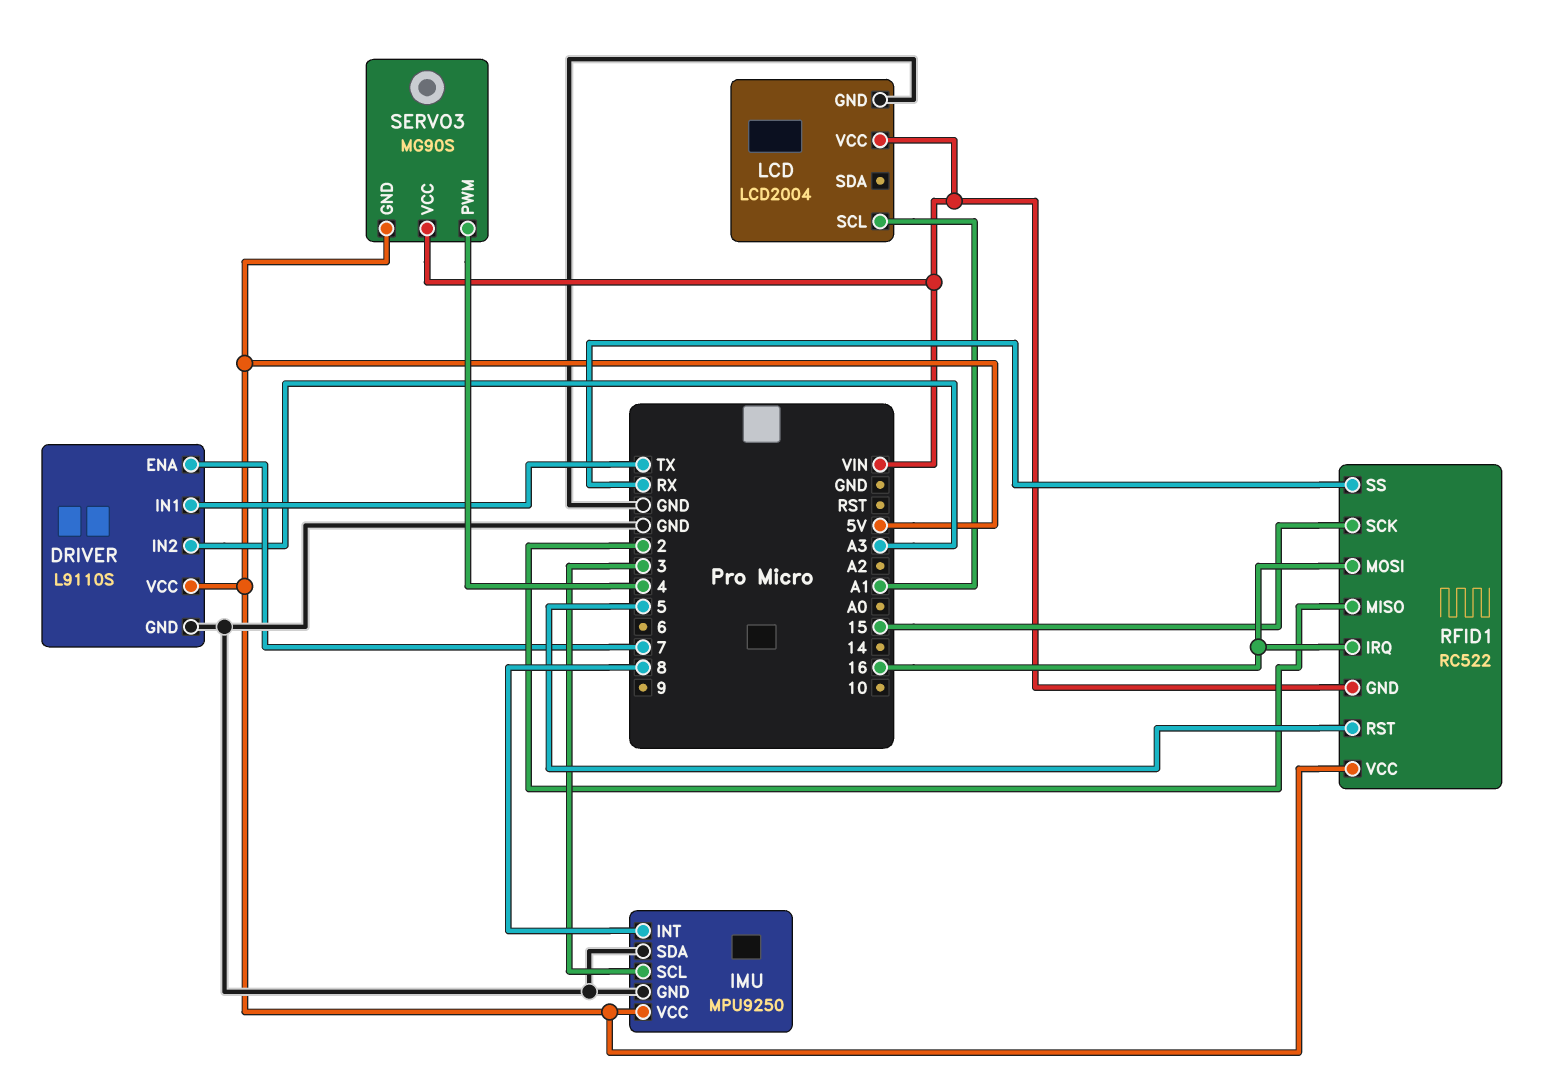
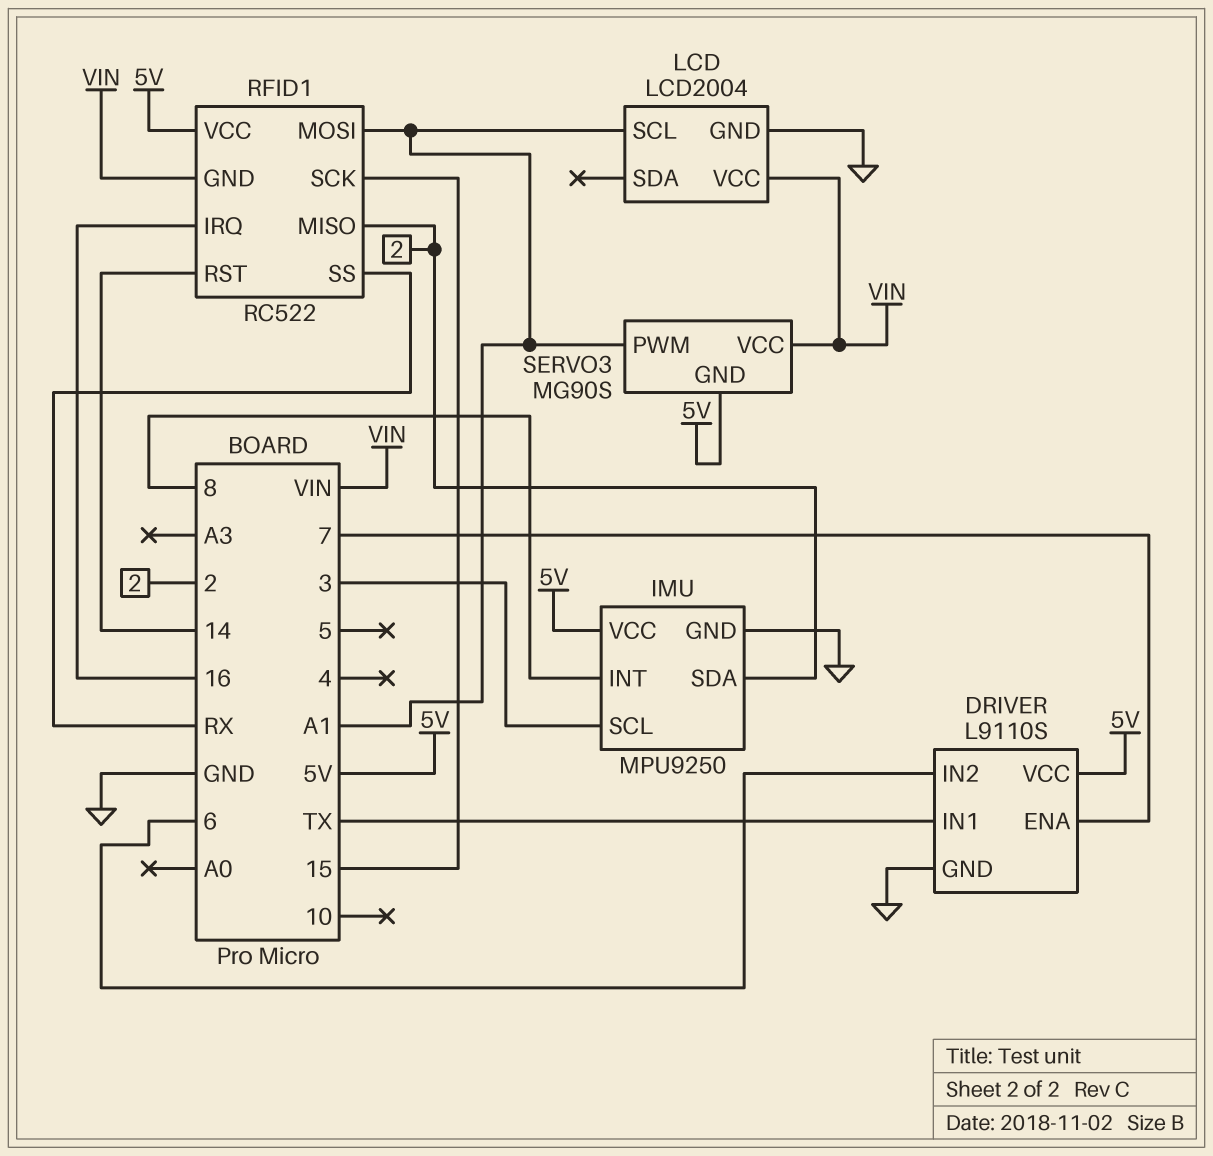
DRIVER pin IN2: A3 -> 6
IMU pin SDA: GND -> 2
RFID1 pin MOSI: 16 -> A1
RFID1 pin RST: 5 -> 14
SERVO3 pin PWM: 4 -> A1

